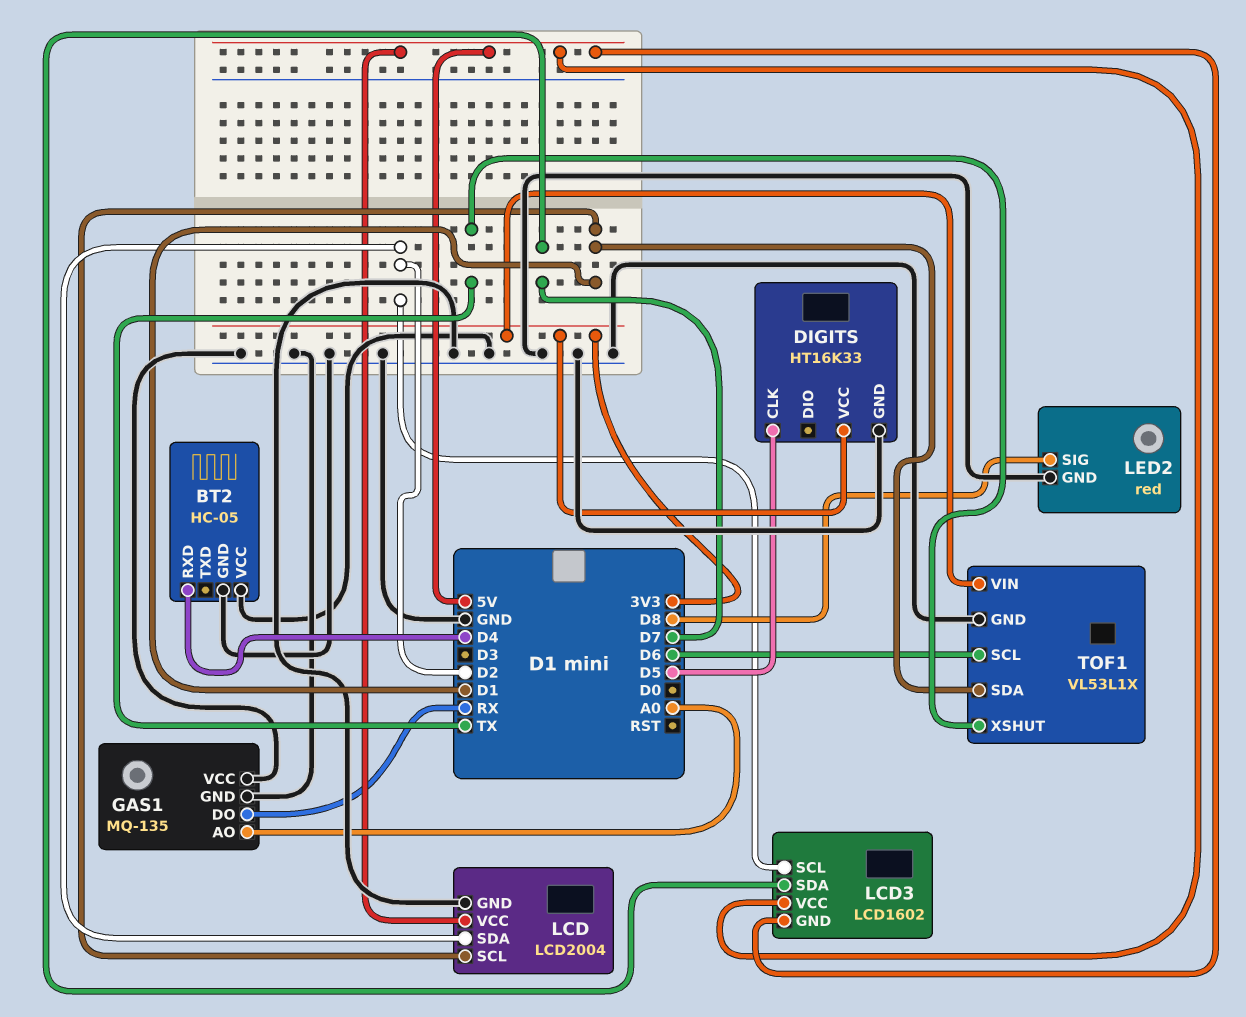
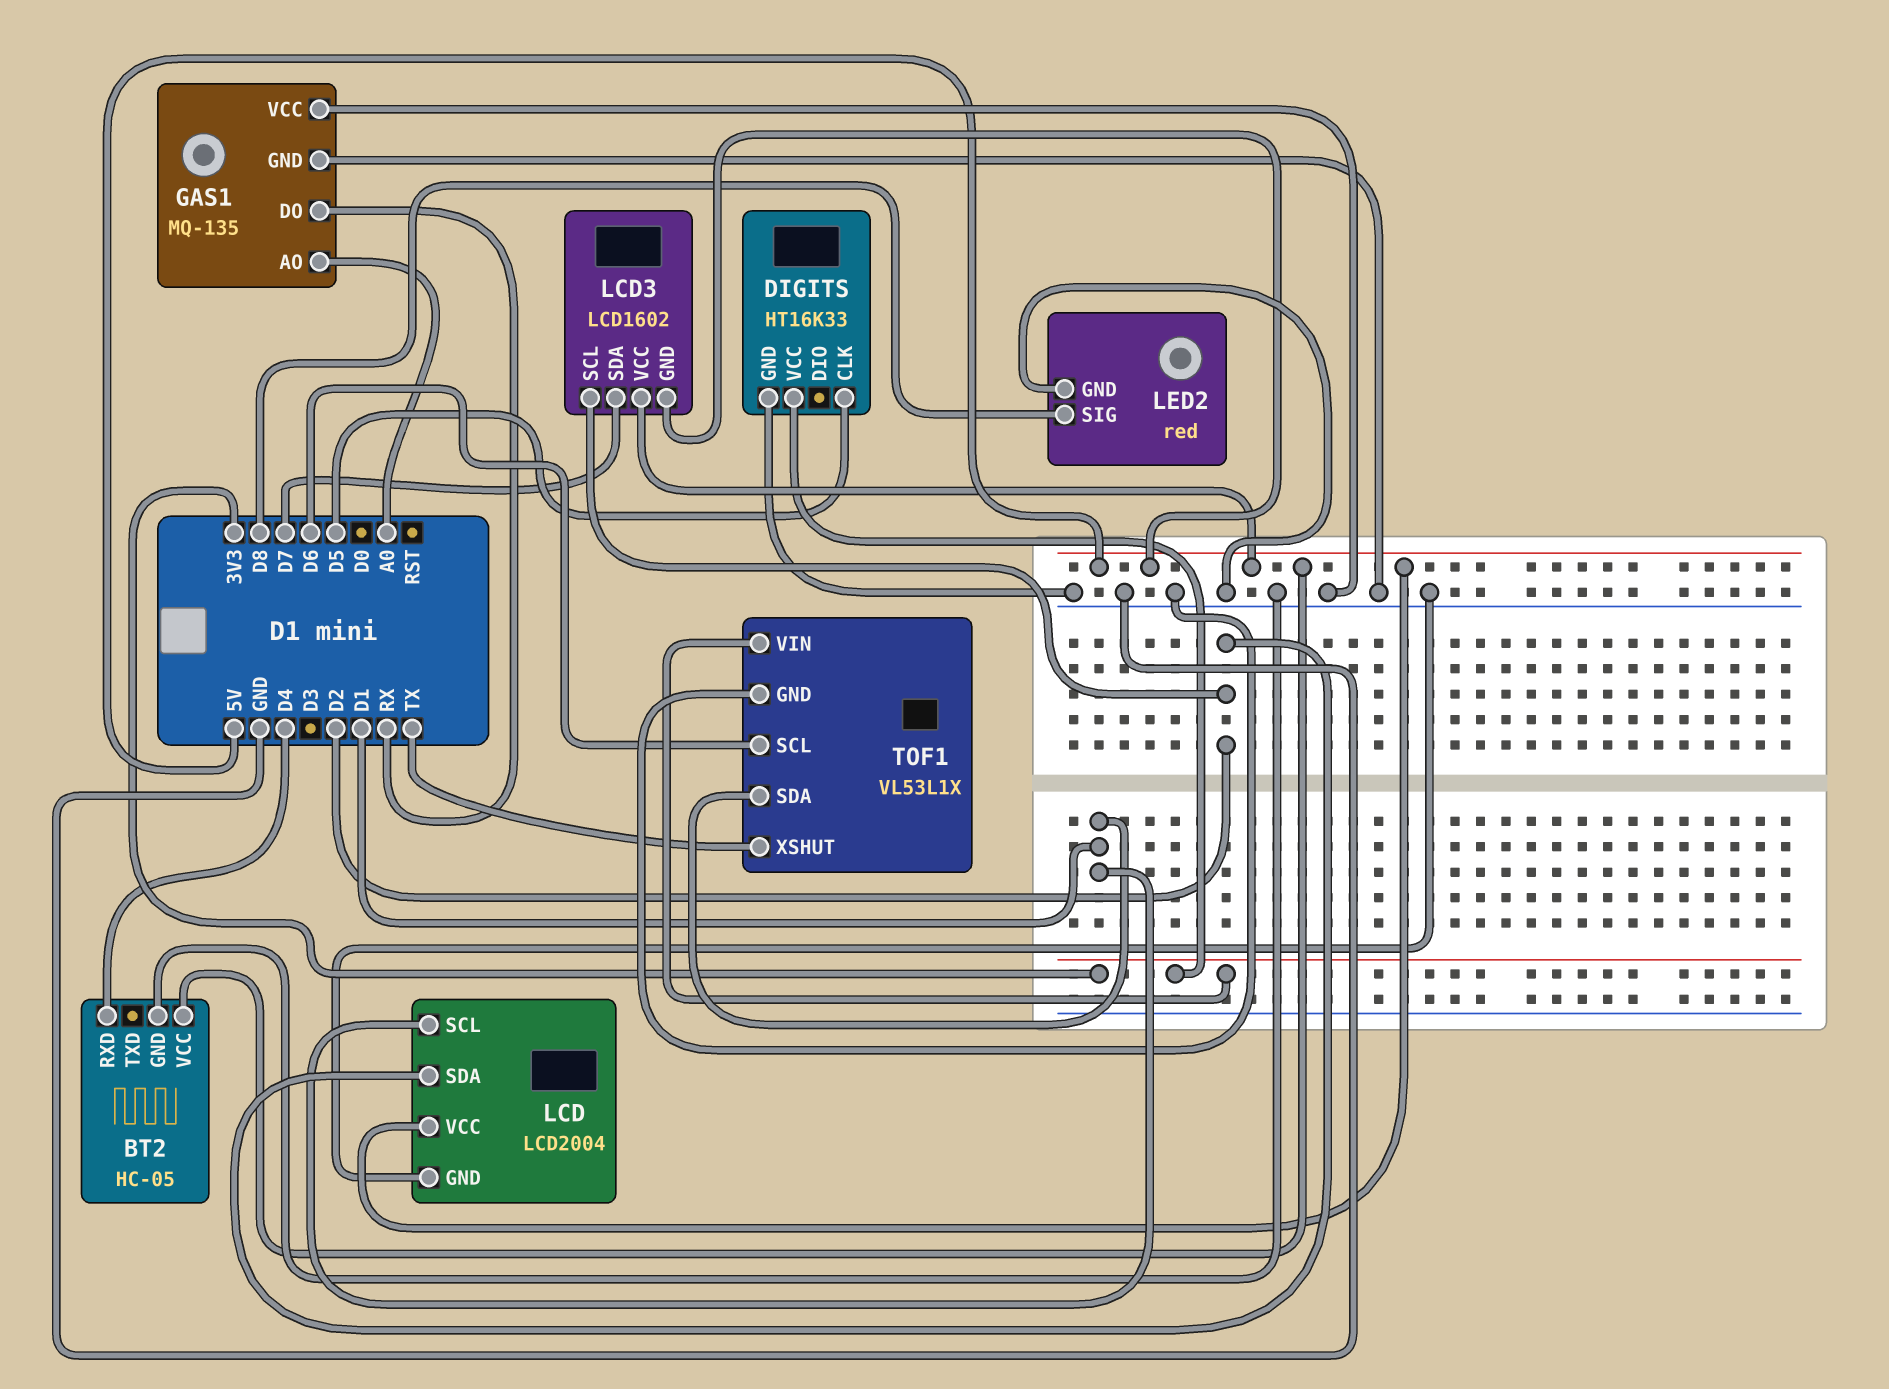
BT2 pin VCC: GND -> 5V

